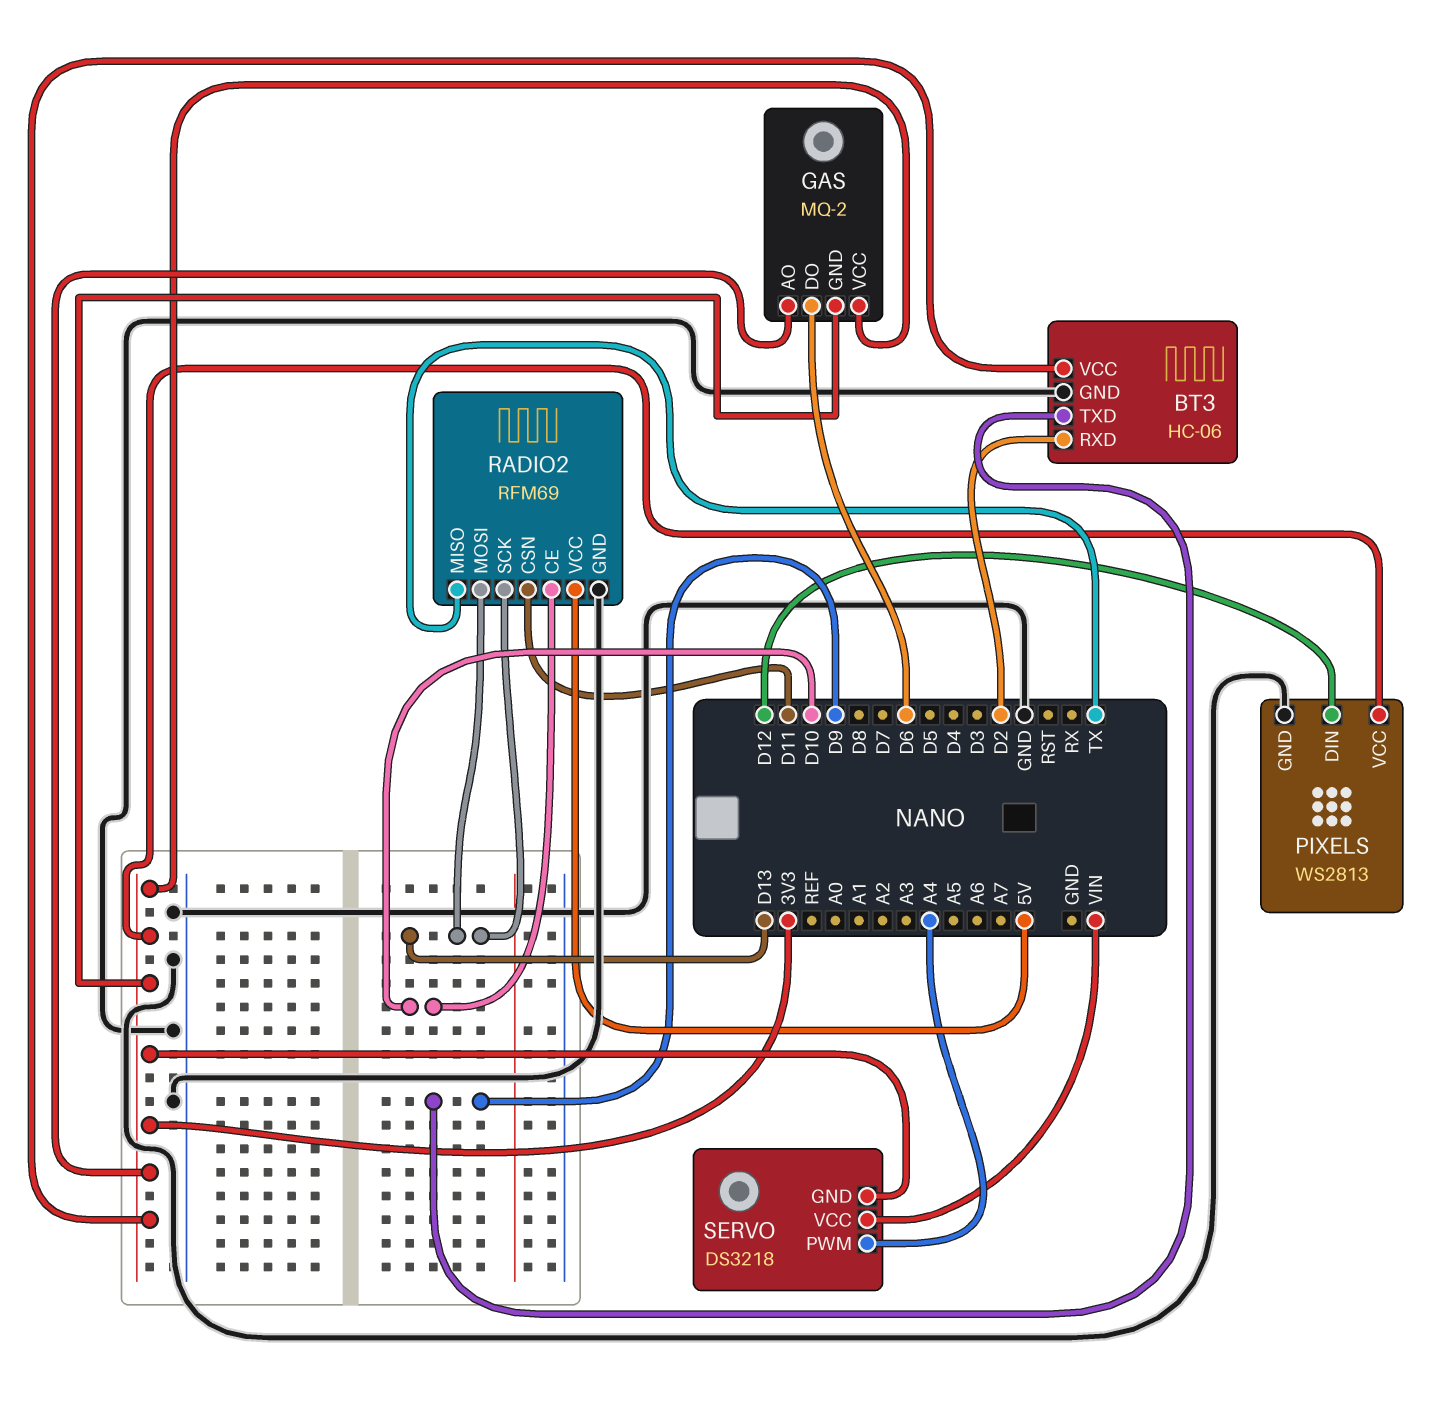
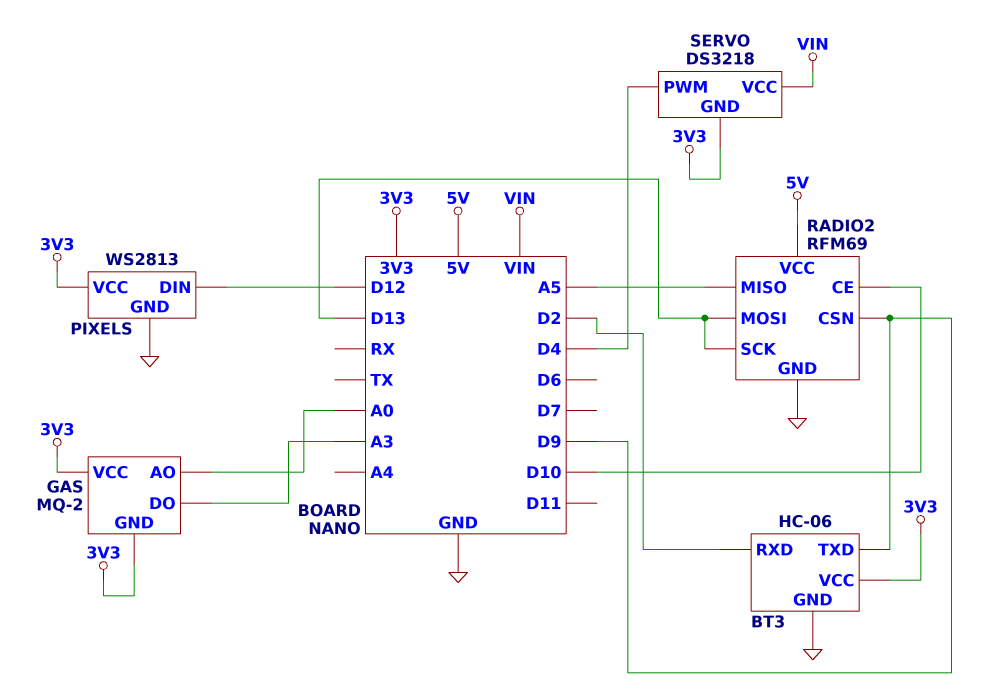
GAS pin AO: 3V3 -> A0
GAS pin DO: D6 -> A3
RADIO2 pin CSN: D11 -> D9
RADIO2 pin MISO: TX -> A5
SERVO pin PWM: A4 -> D4

